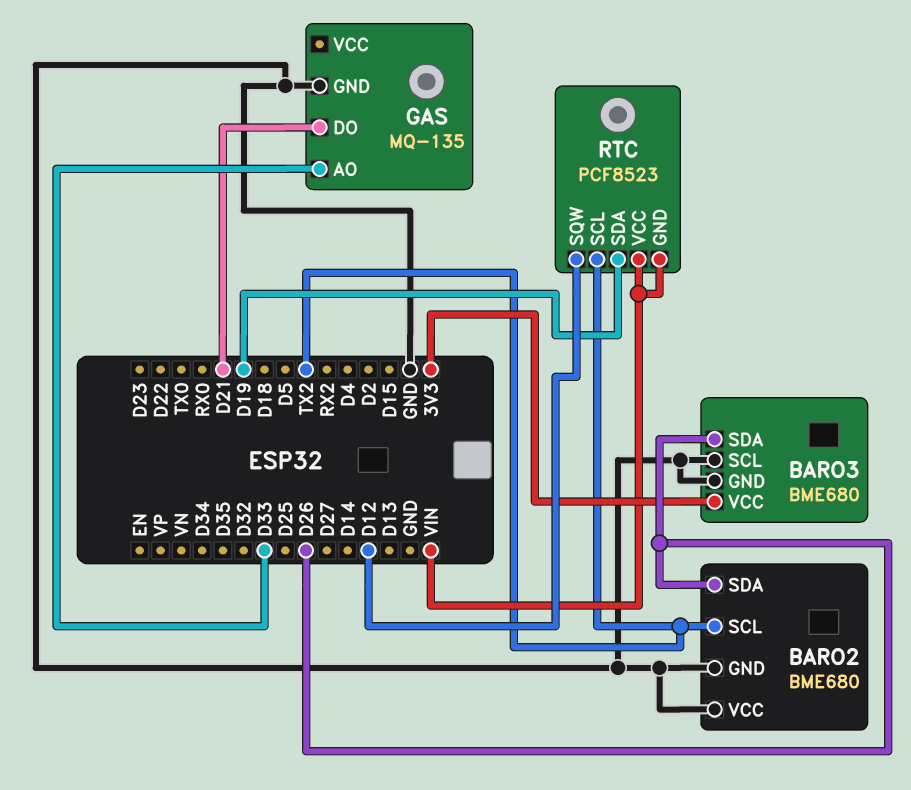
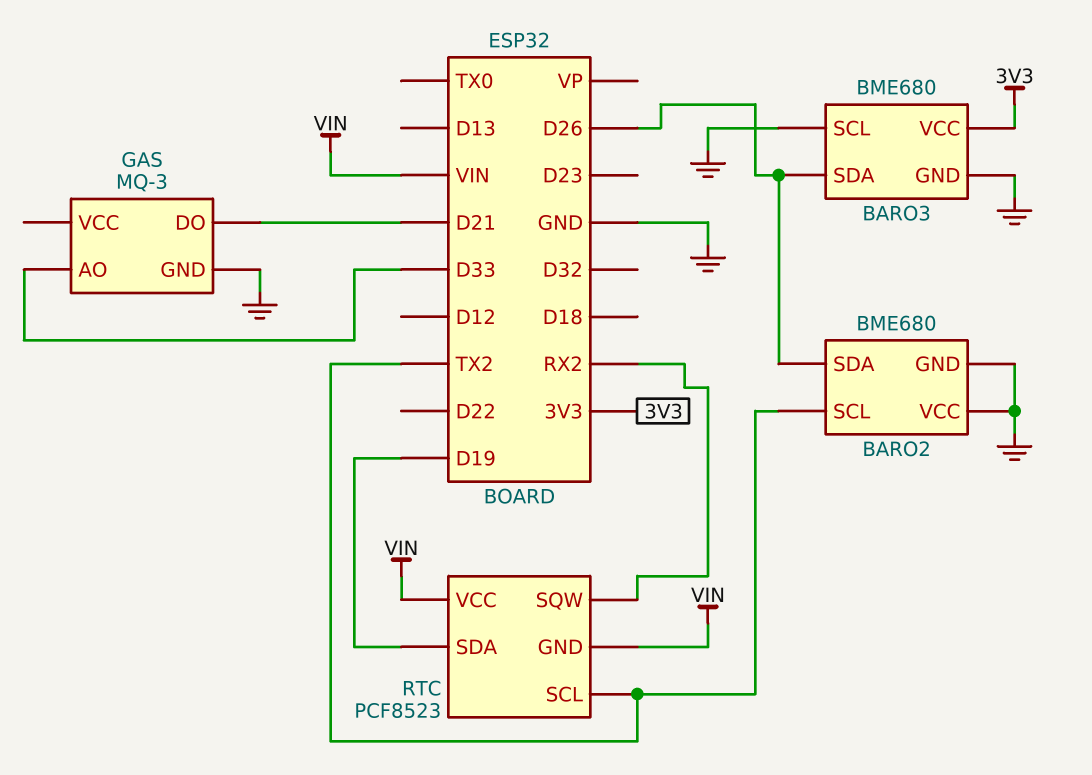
GAS: MQ-135 -> MQ-3
RTC pin SQW: D12 -> RX2

